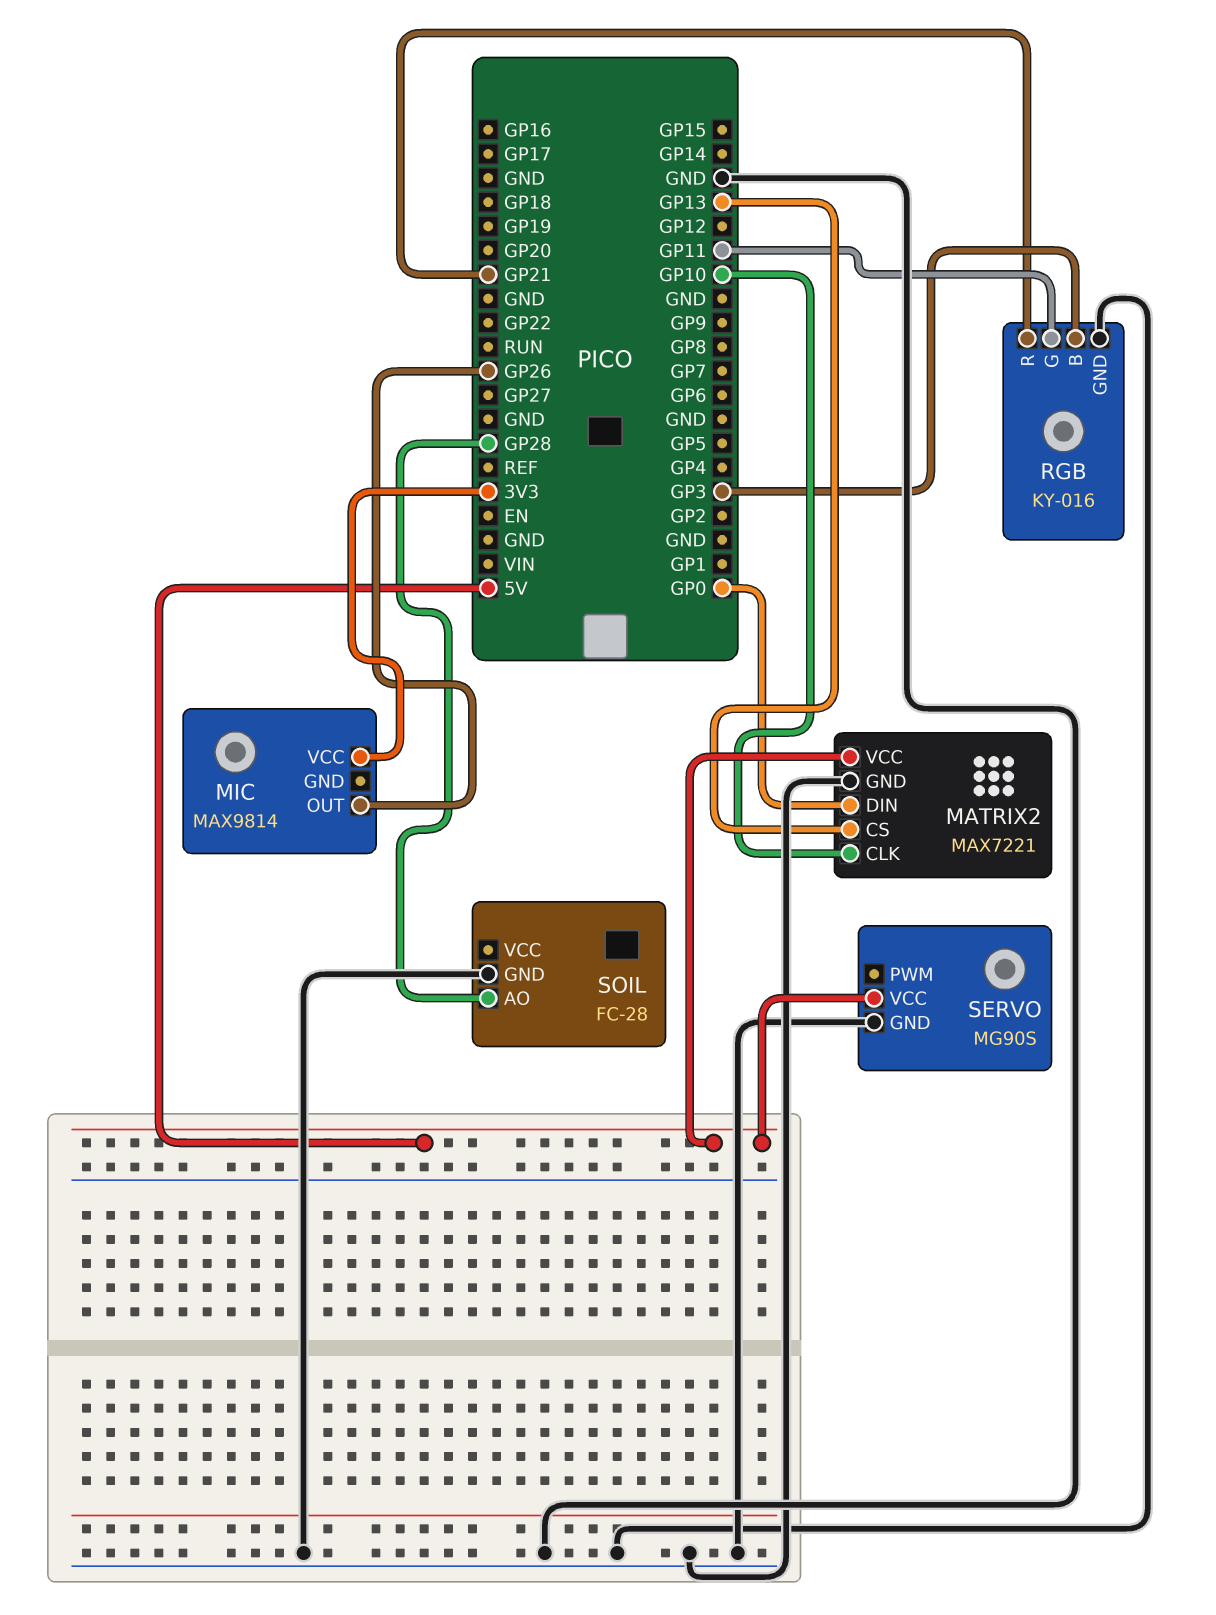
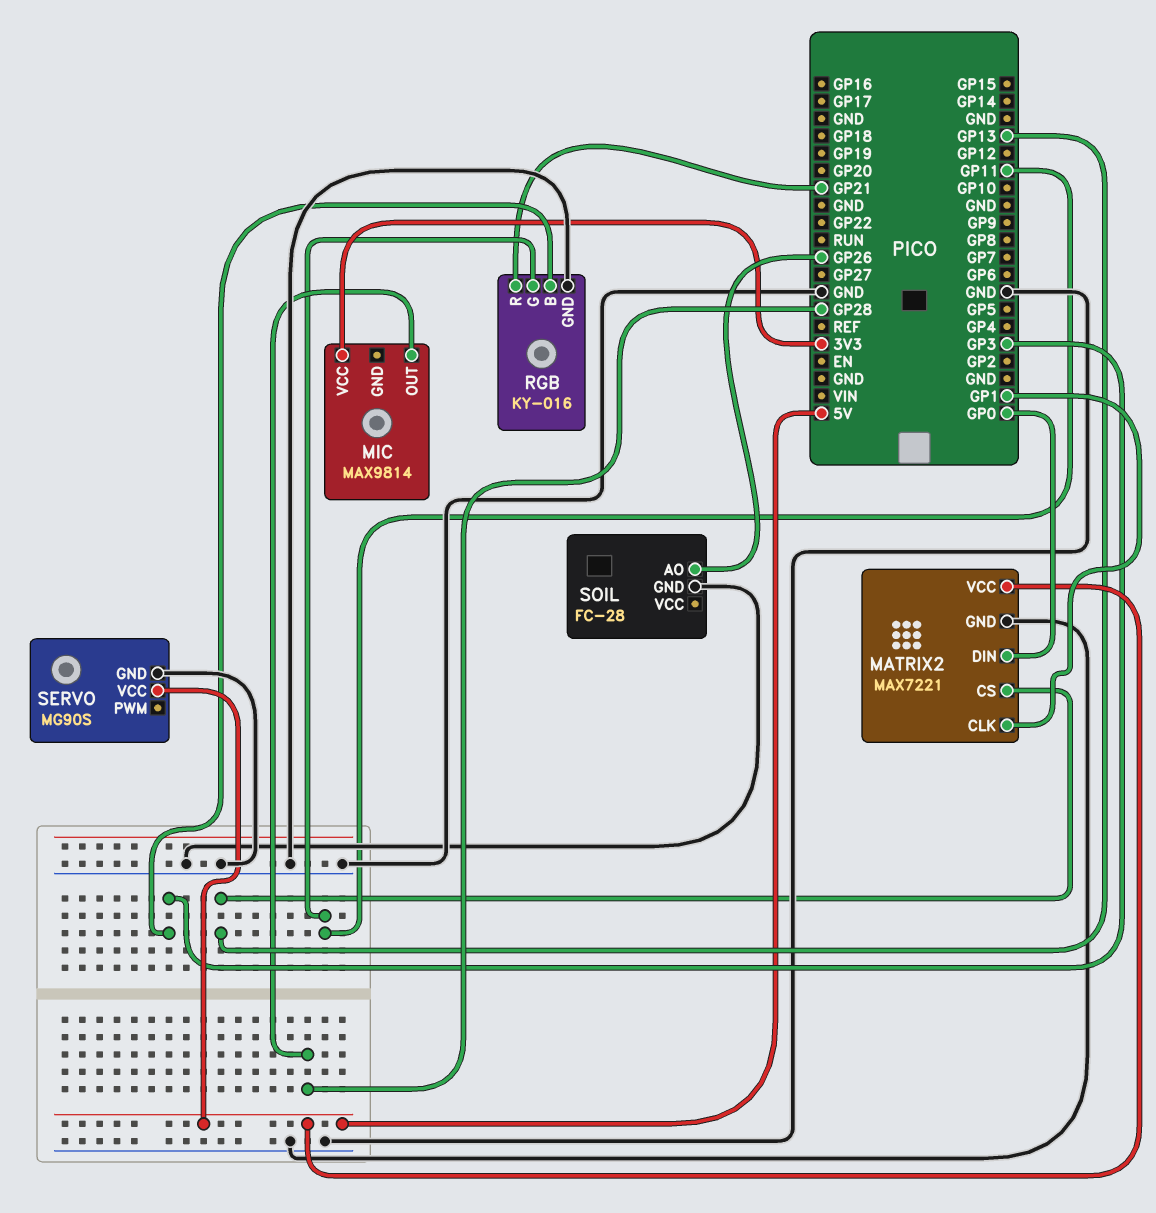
MATRIX2 pin CLK: GP10 -> GP1
MIC pin OUT: GP26 -> GP28
SOIL pin AO: GP28 -> GP26

